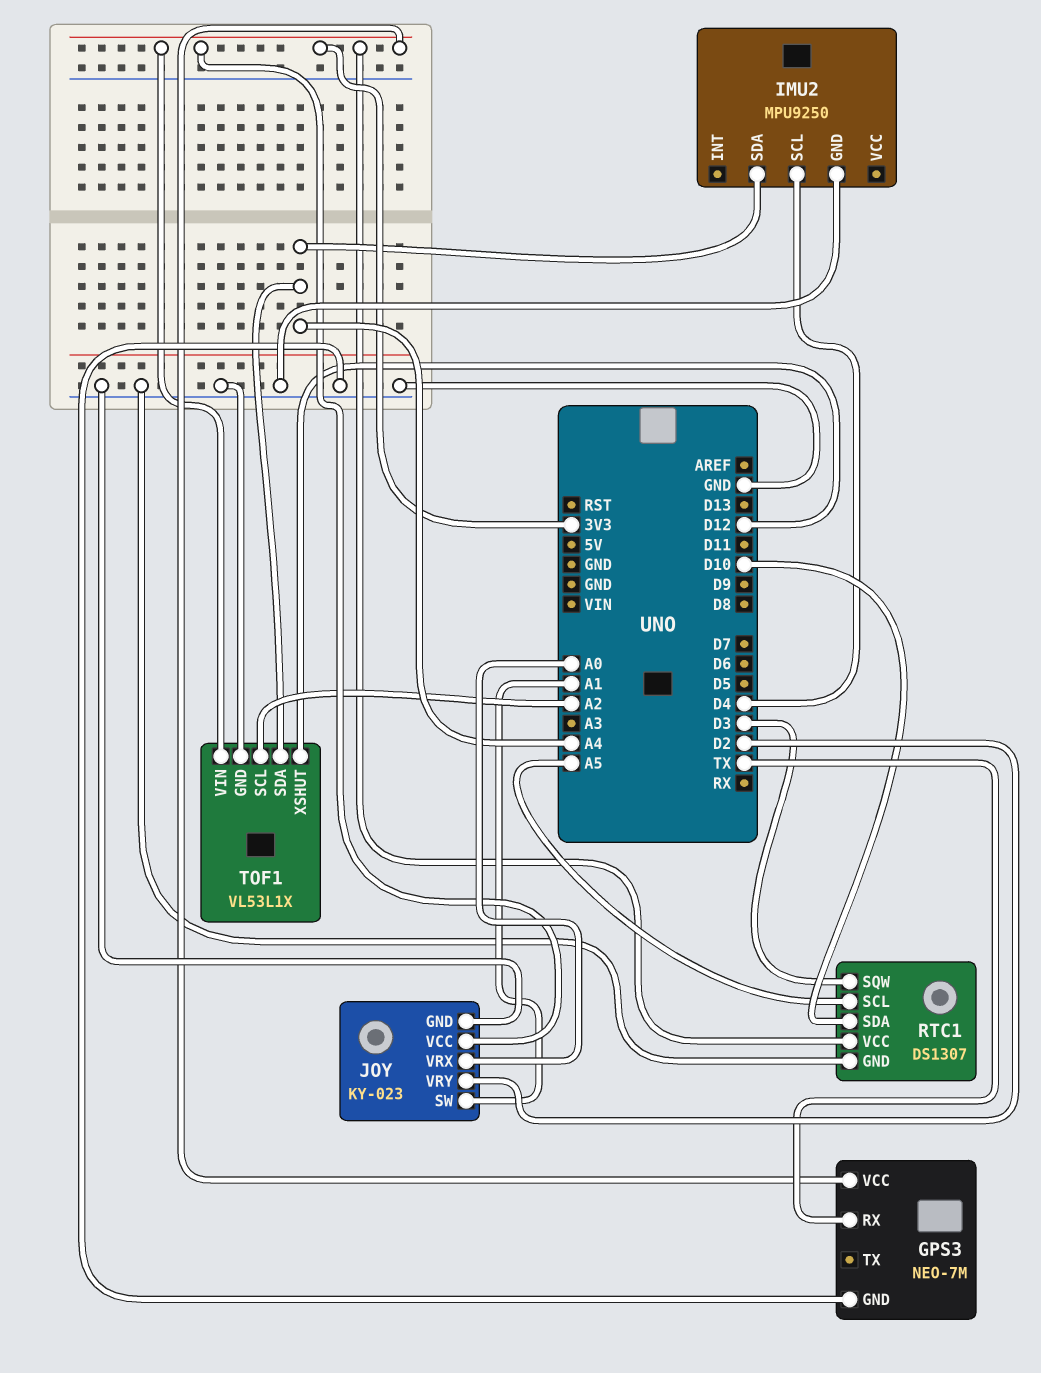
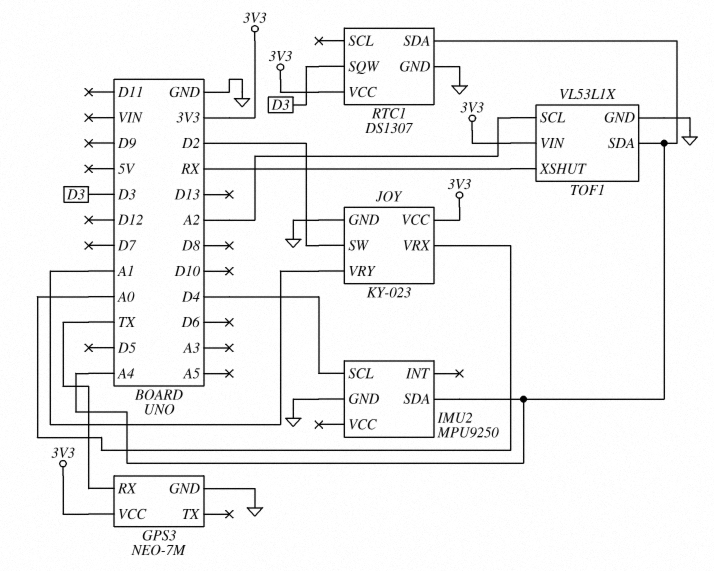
JOY pin SW: A1 -> D2
JOY pin VRY: D2 -> A1
RTC1 pin SCL: A5 -> none
RTC1 pin SDA: D10 -> A4
TOF1 pin XSHUT: D12 -> RX

